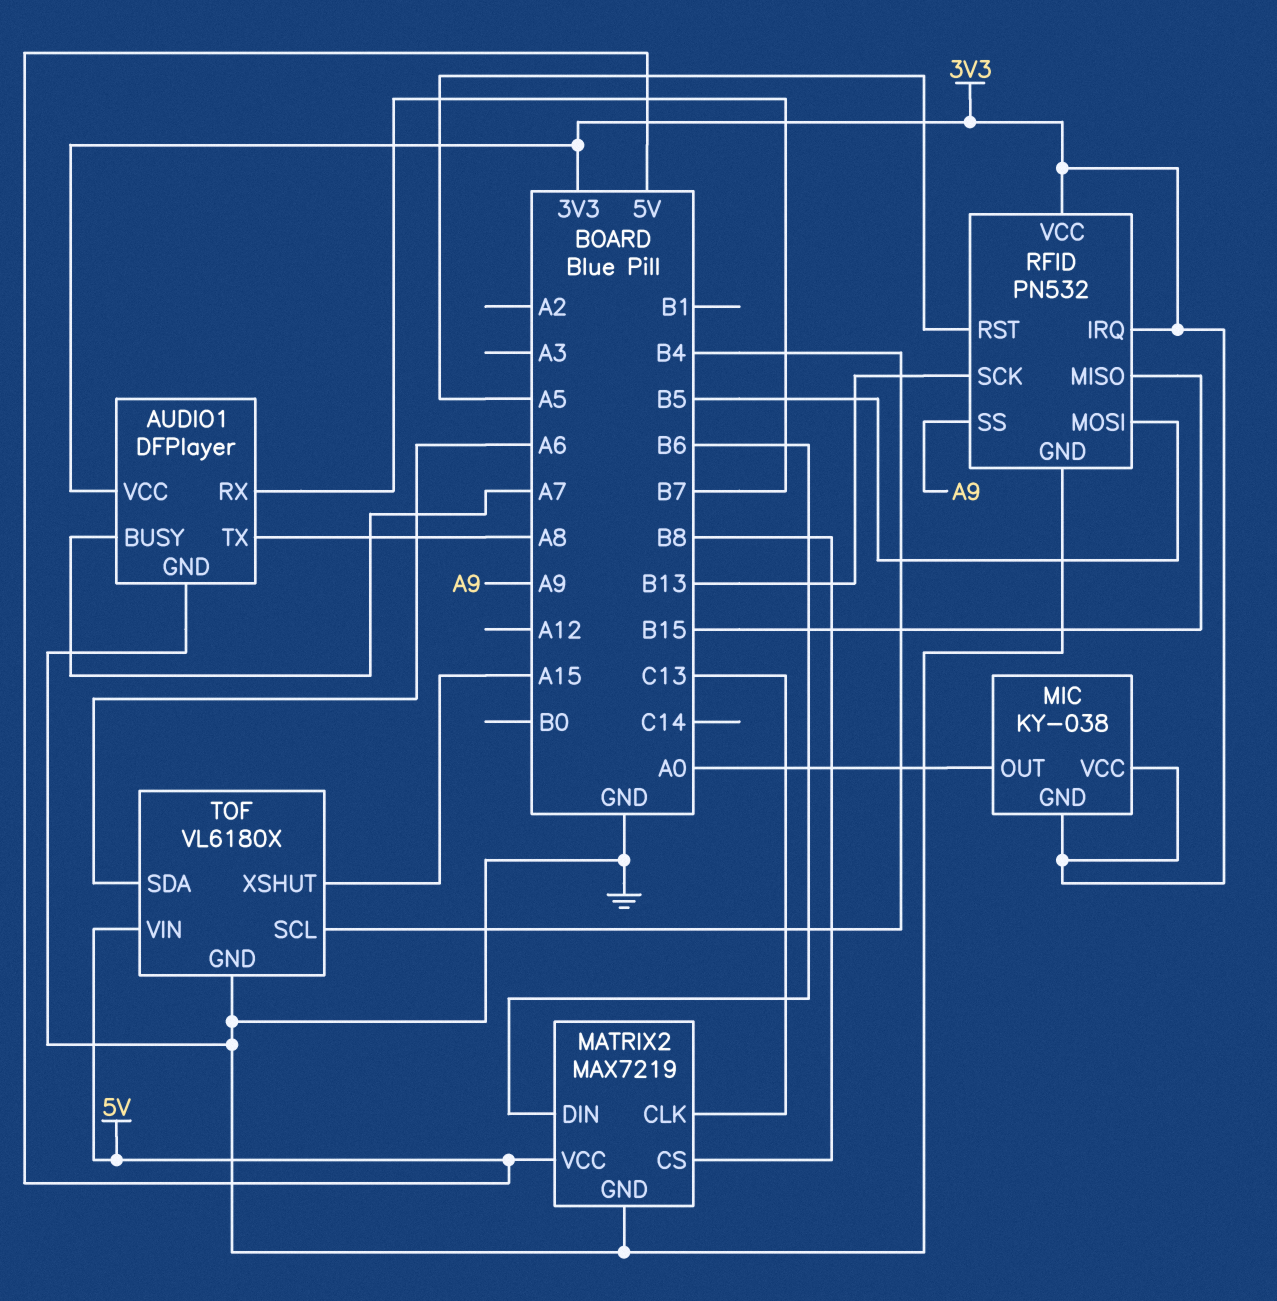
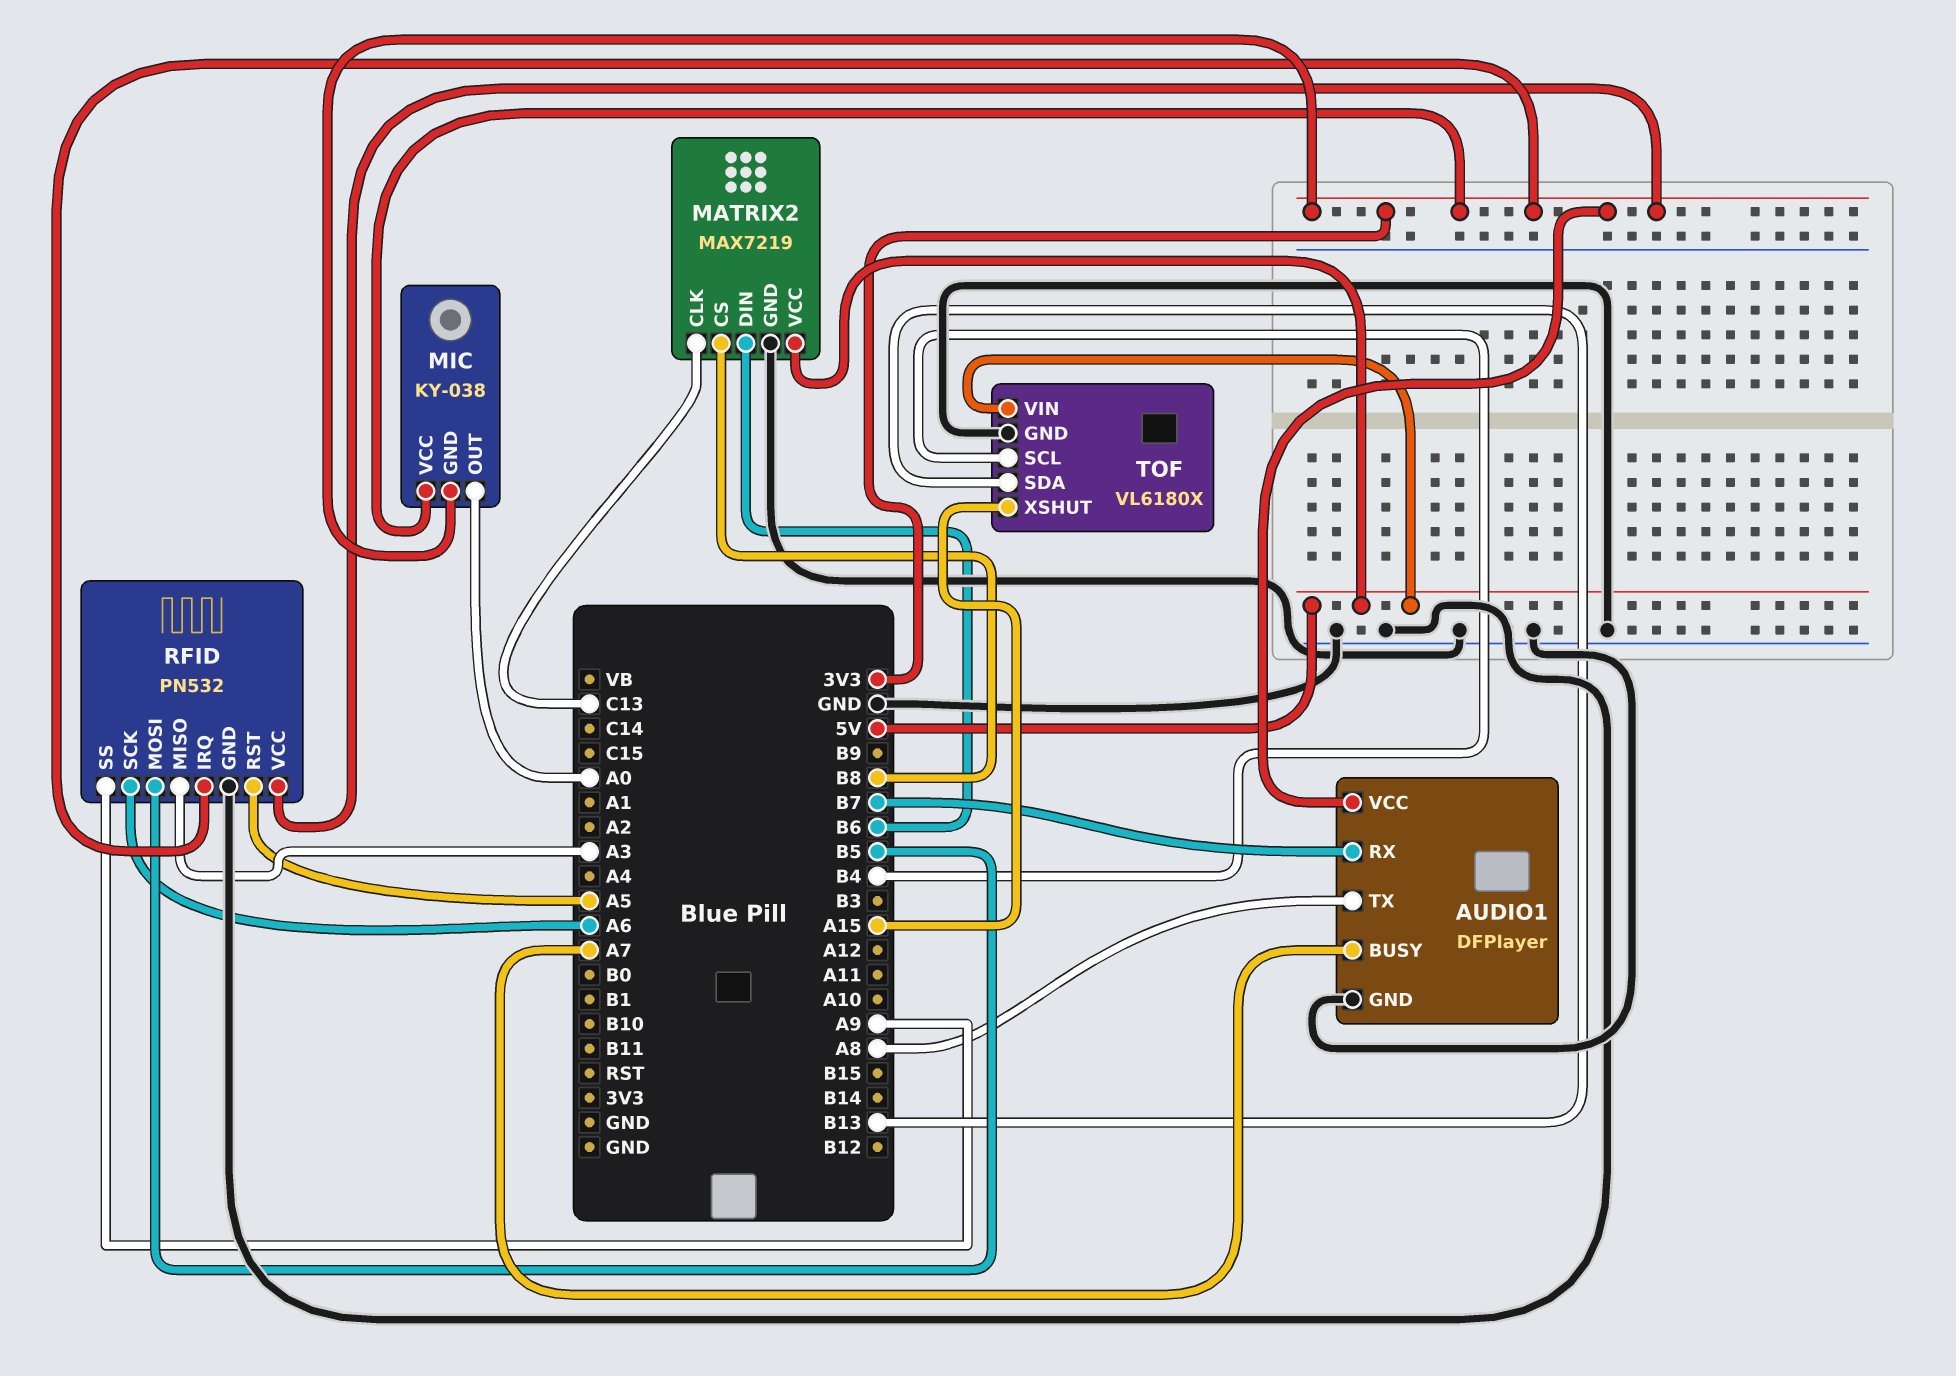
RFID pin MISO: B15 -> A3
RFID pin SCK: B13 -> A6
TOF pin SDA: A6 -> B13

